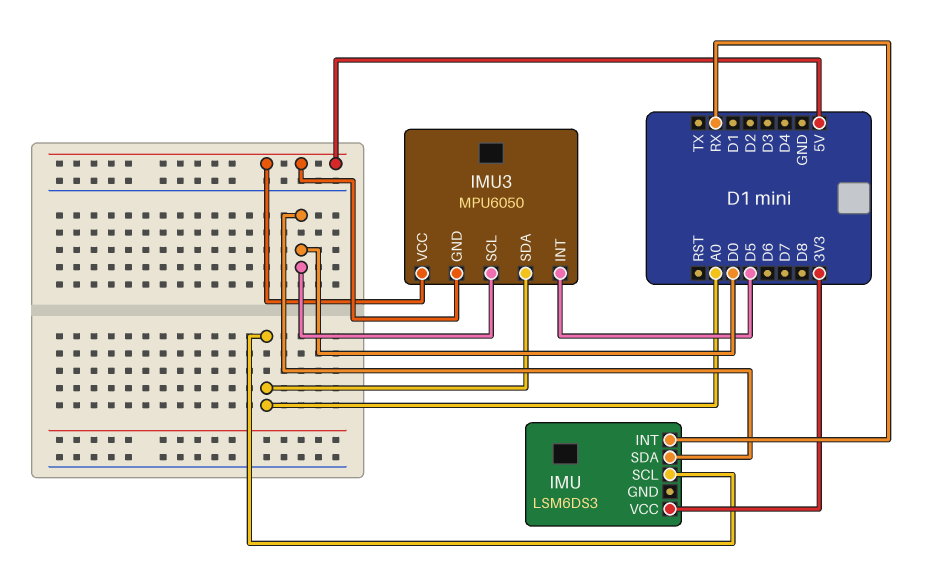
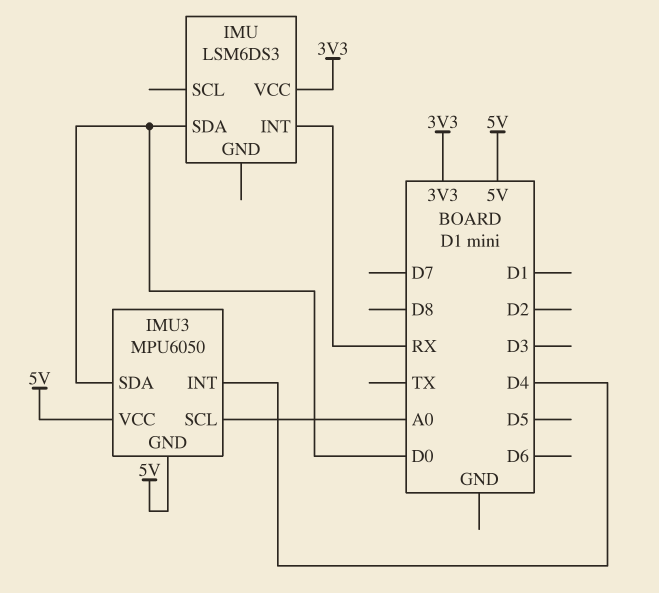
IMU pin SCL: A0 -> none
IMU3 pin INT: D5 -> D4
IMU3 pin SCL: D0 -> A0
IMU3 pin SDA: A0 -> D0

